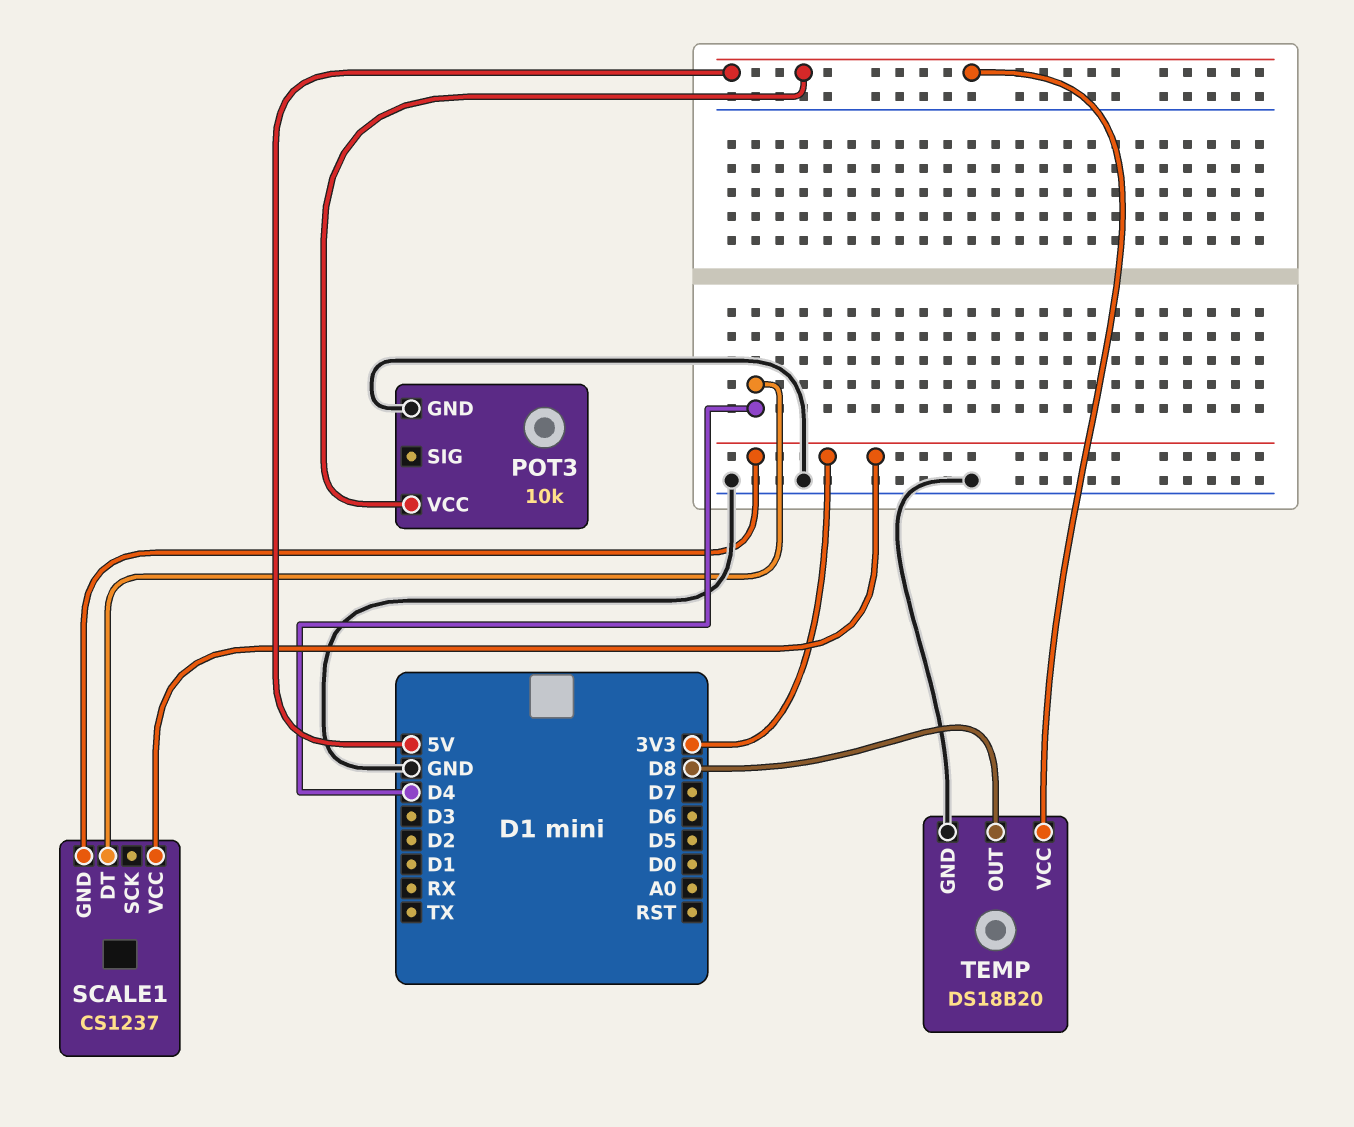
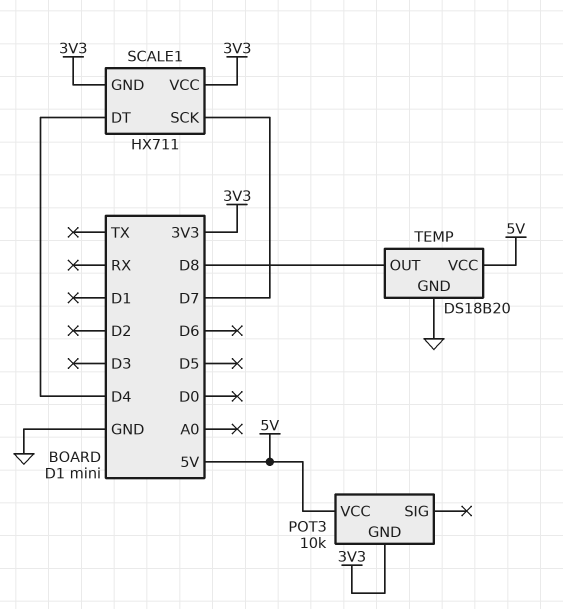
POT3 pin GND: GND -> 3V3
SCALE1: CS1237 -> HX711
SCALE1 pin SCK: none -> D7

